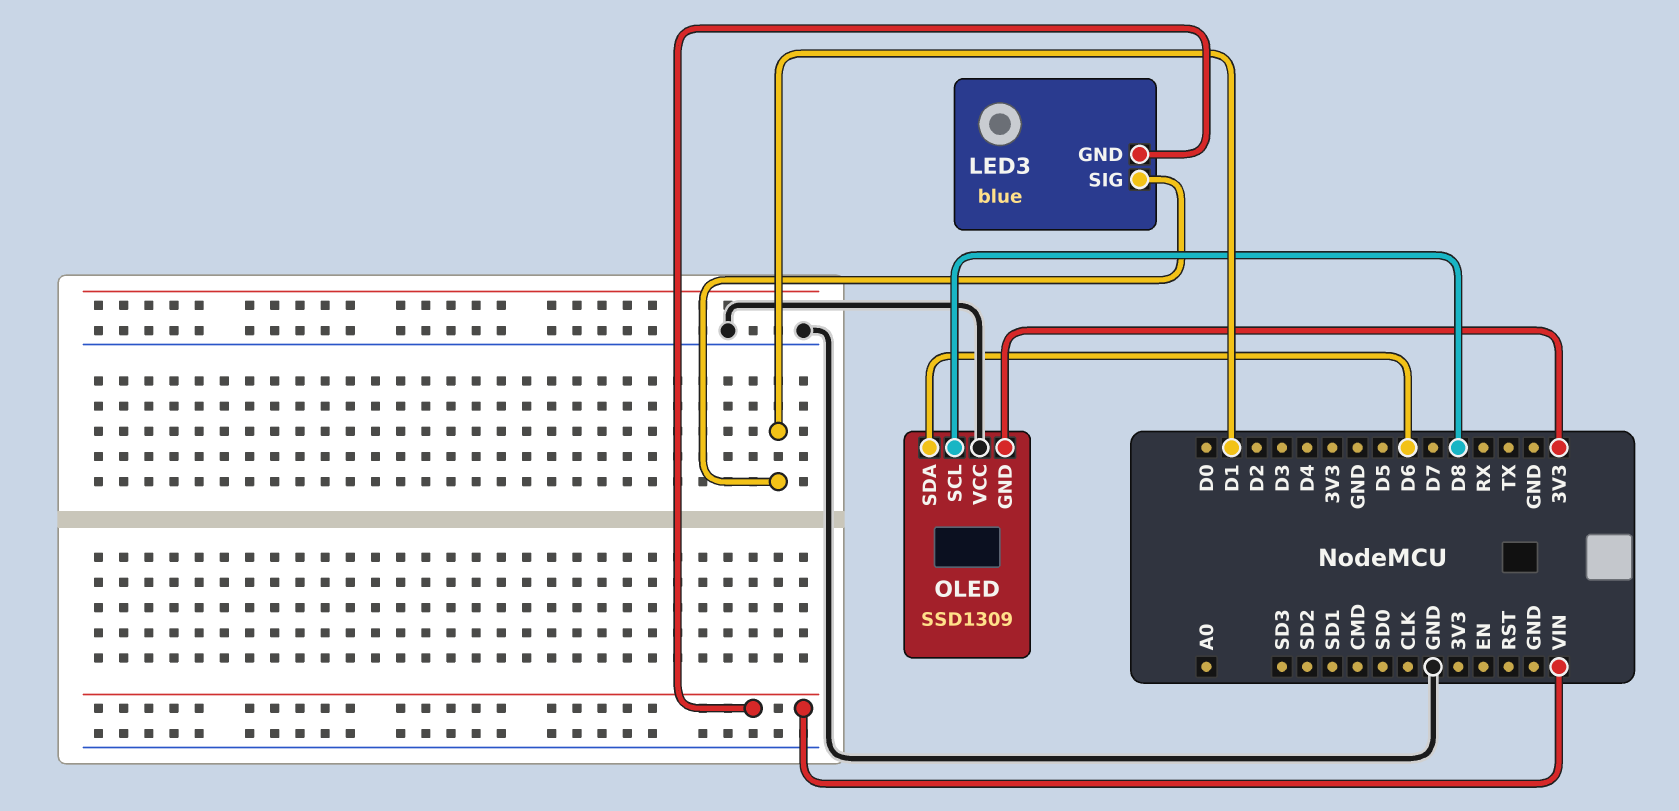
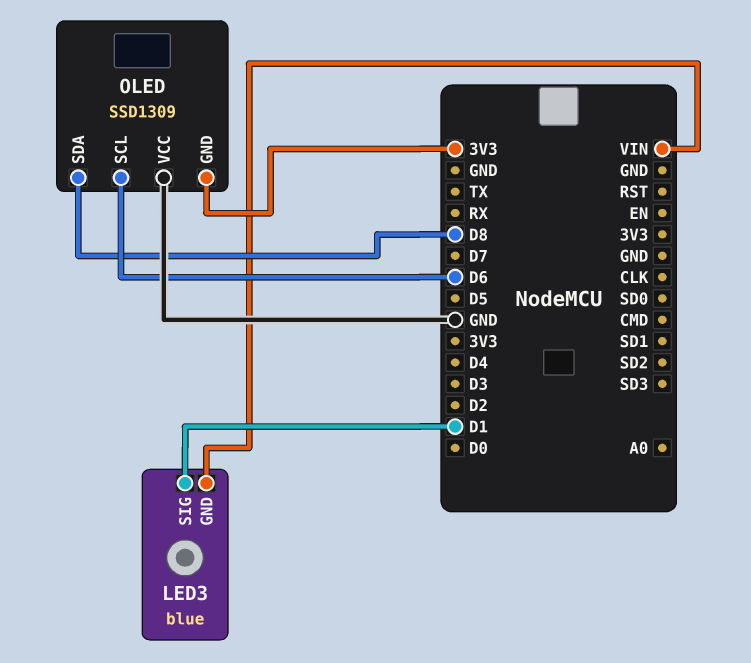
OLED pin SCL: D8 -> D6
OLED pin SDA: D6 -> D8

